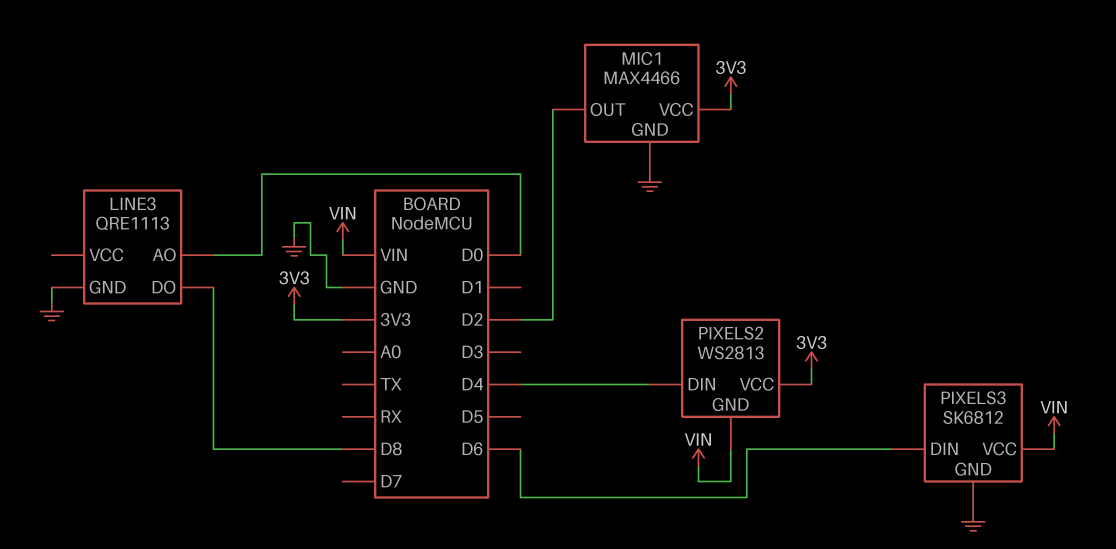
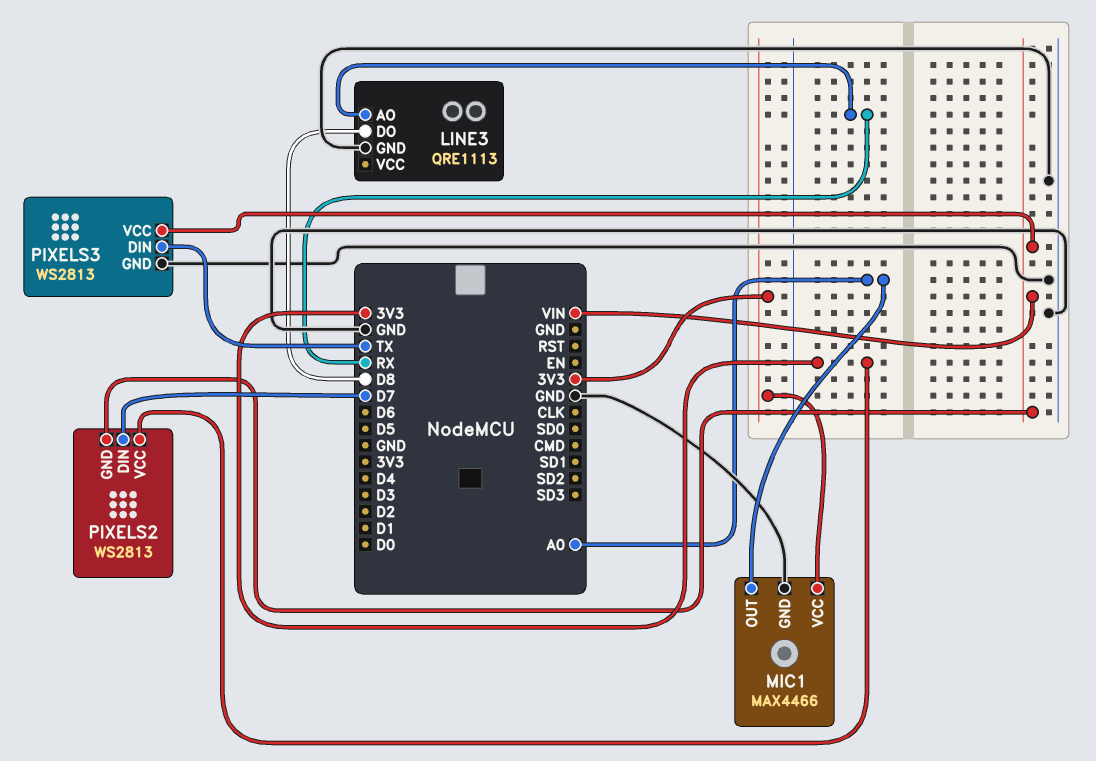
LINE3 pin AO: D0 -> RX
MIC1 pin OUT: D2 -> A0
PIXELS2 pin DIN: D4 -> D7
PIXELS3: SK6812 -> WS2813
PIXELS3 pin DIN: D6 -> TX

